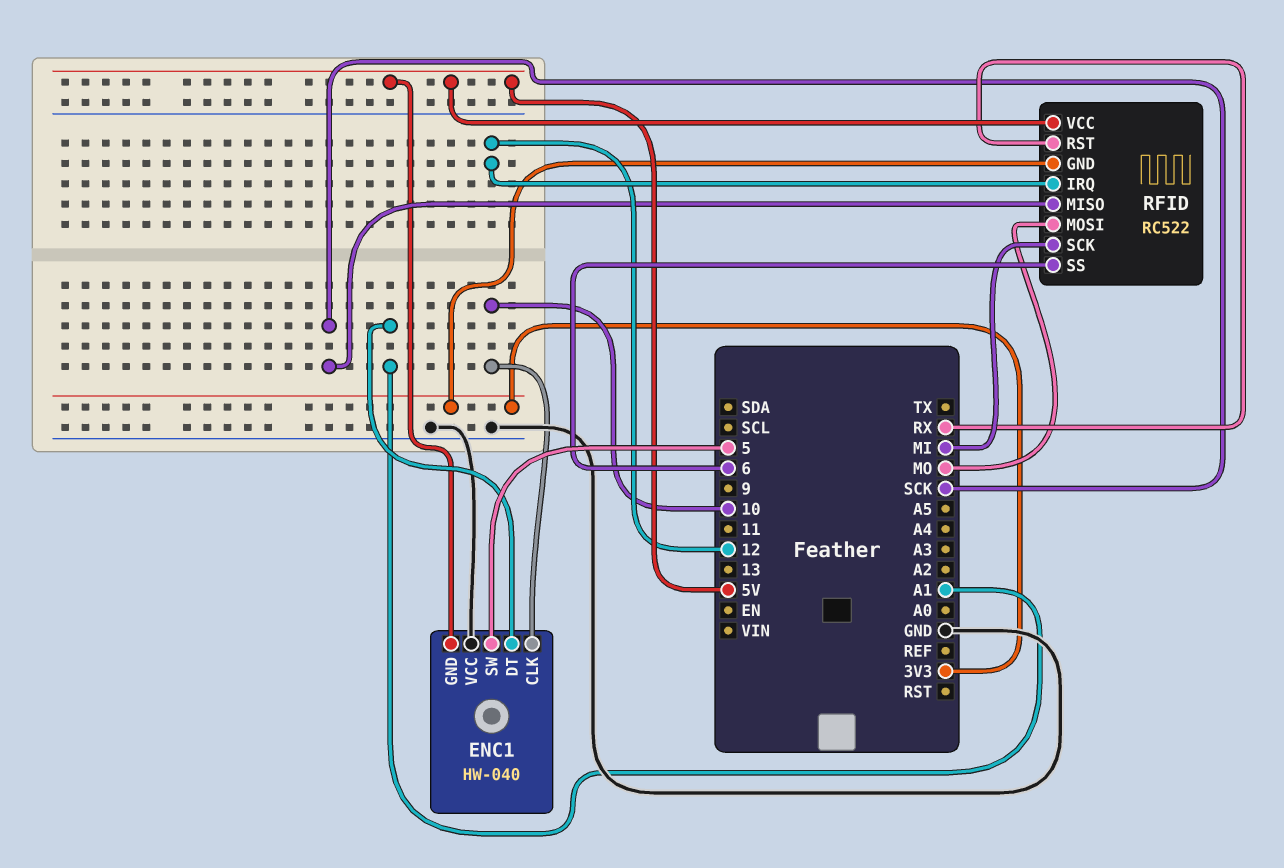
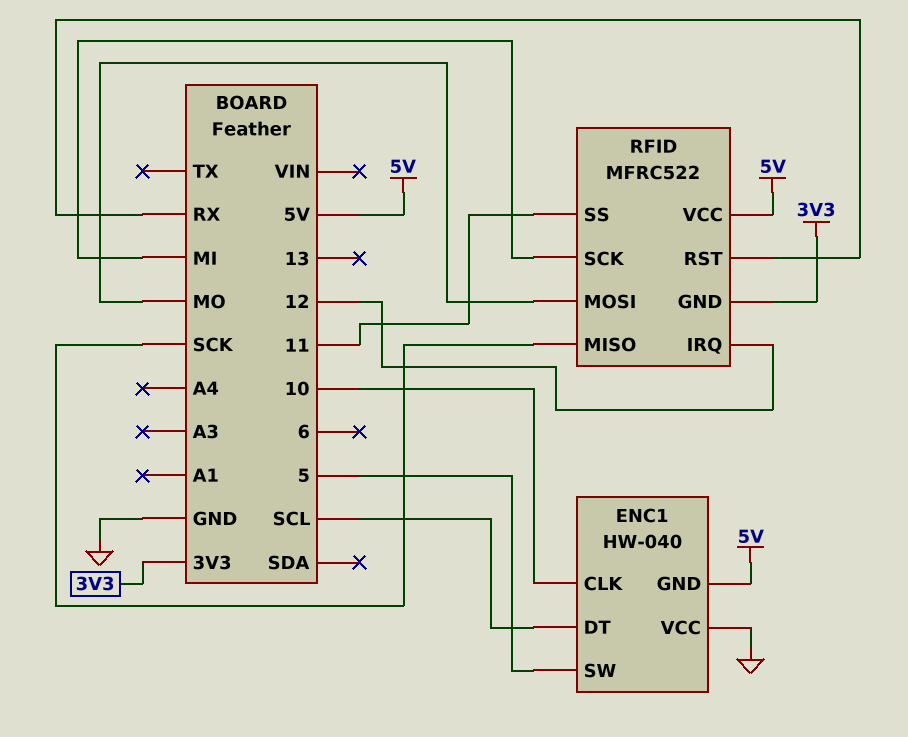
ENC1 pin DT: A1 -> SCL
RFID: RC522 -> MFRC522
RFID pin SS: 6 -> 11

